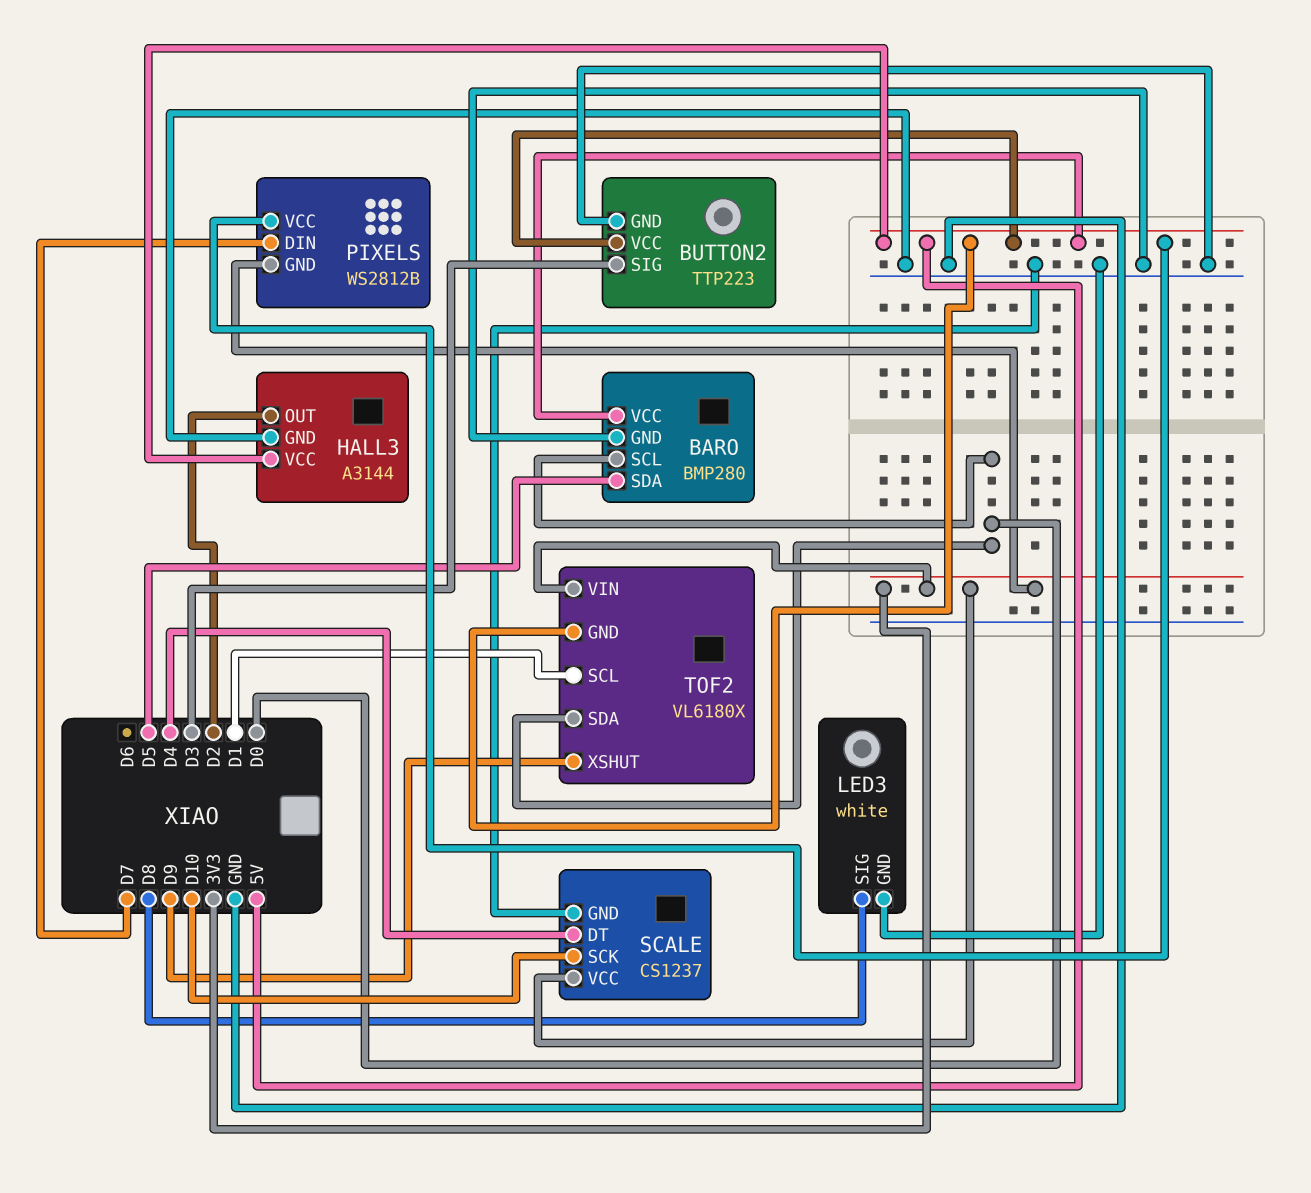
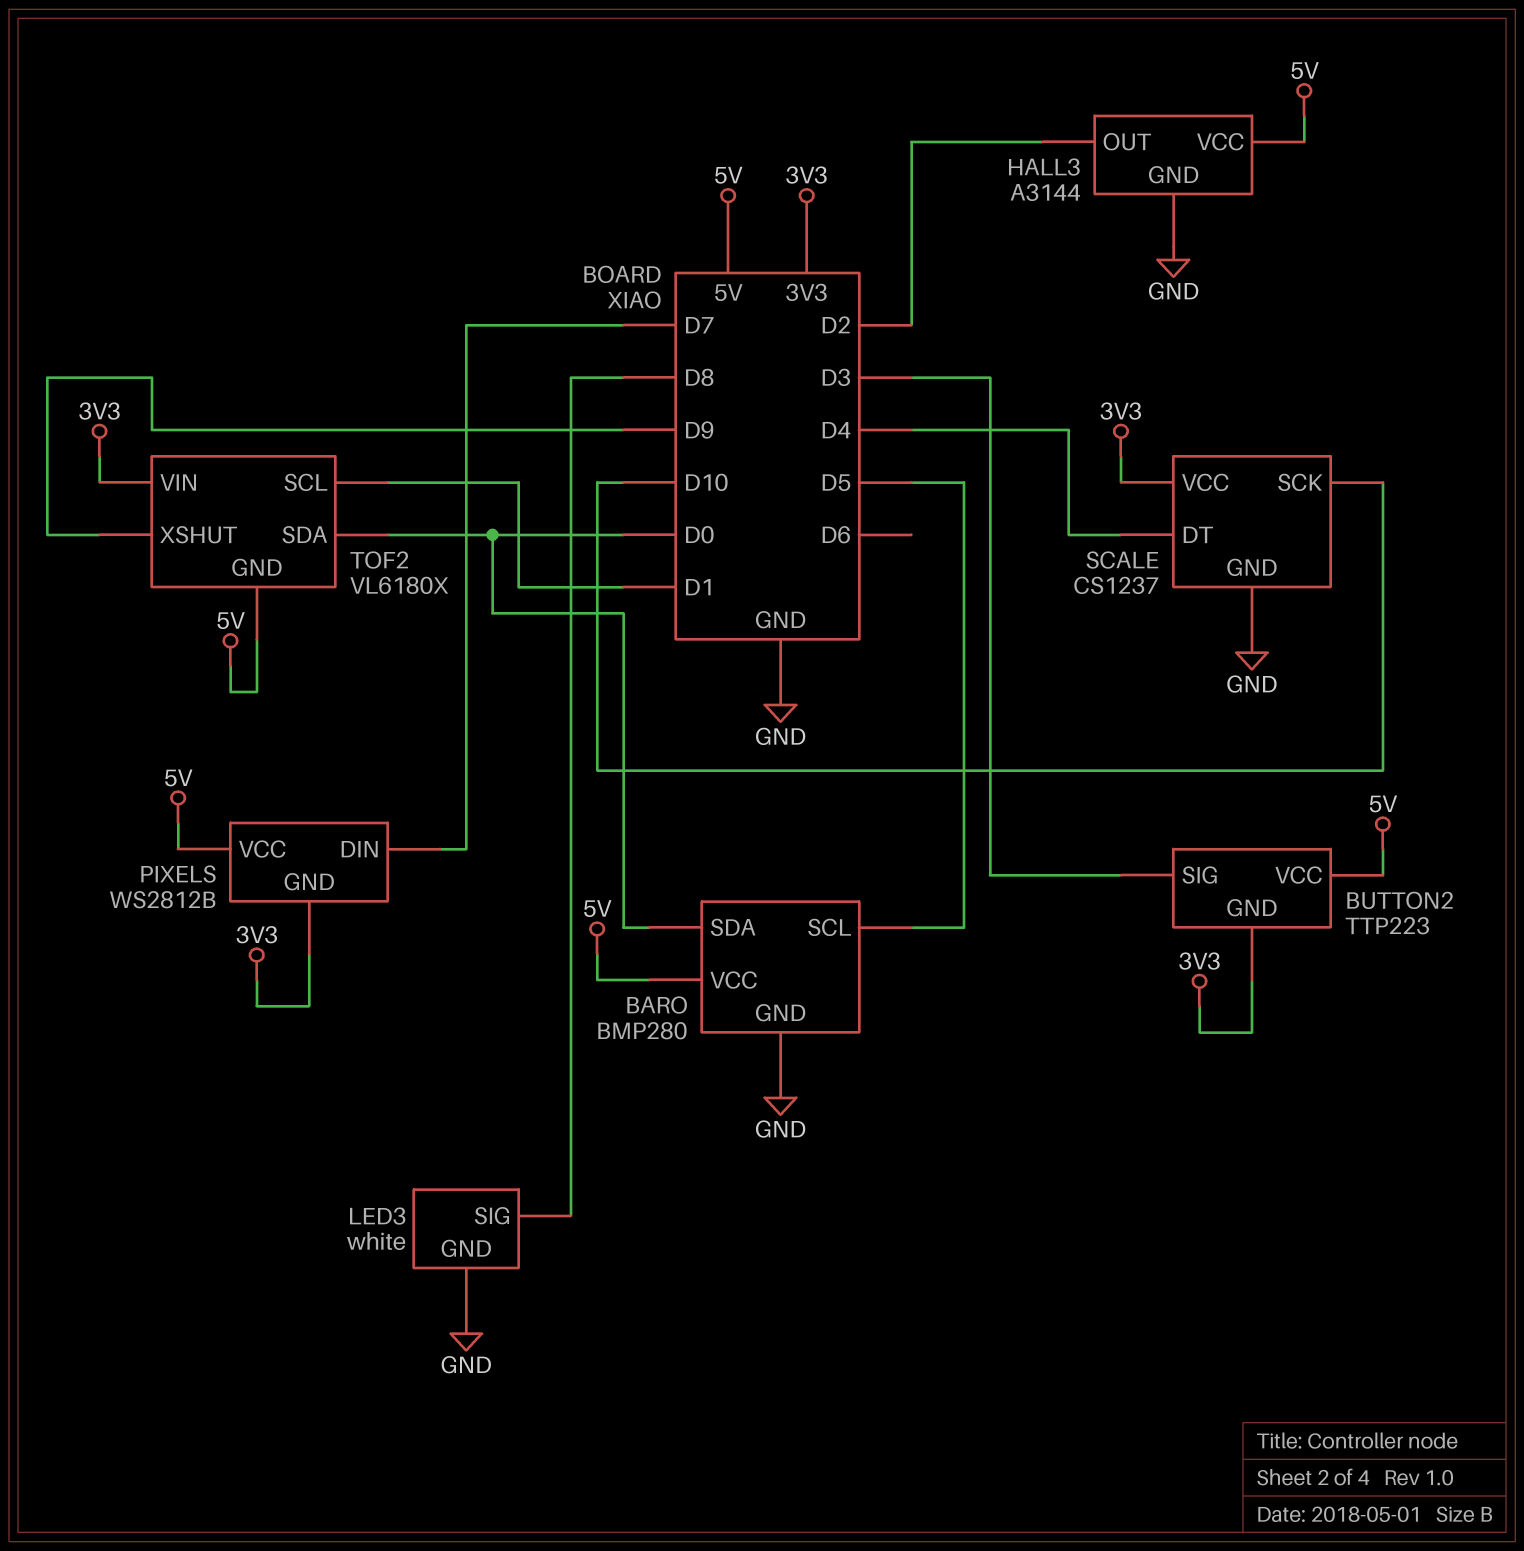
BARO pin SCL: D0 -> D5
BARO pin SDA: D5 -> D0
BUTTON2 pin GND: GND -> 3V3

